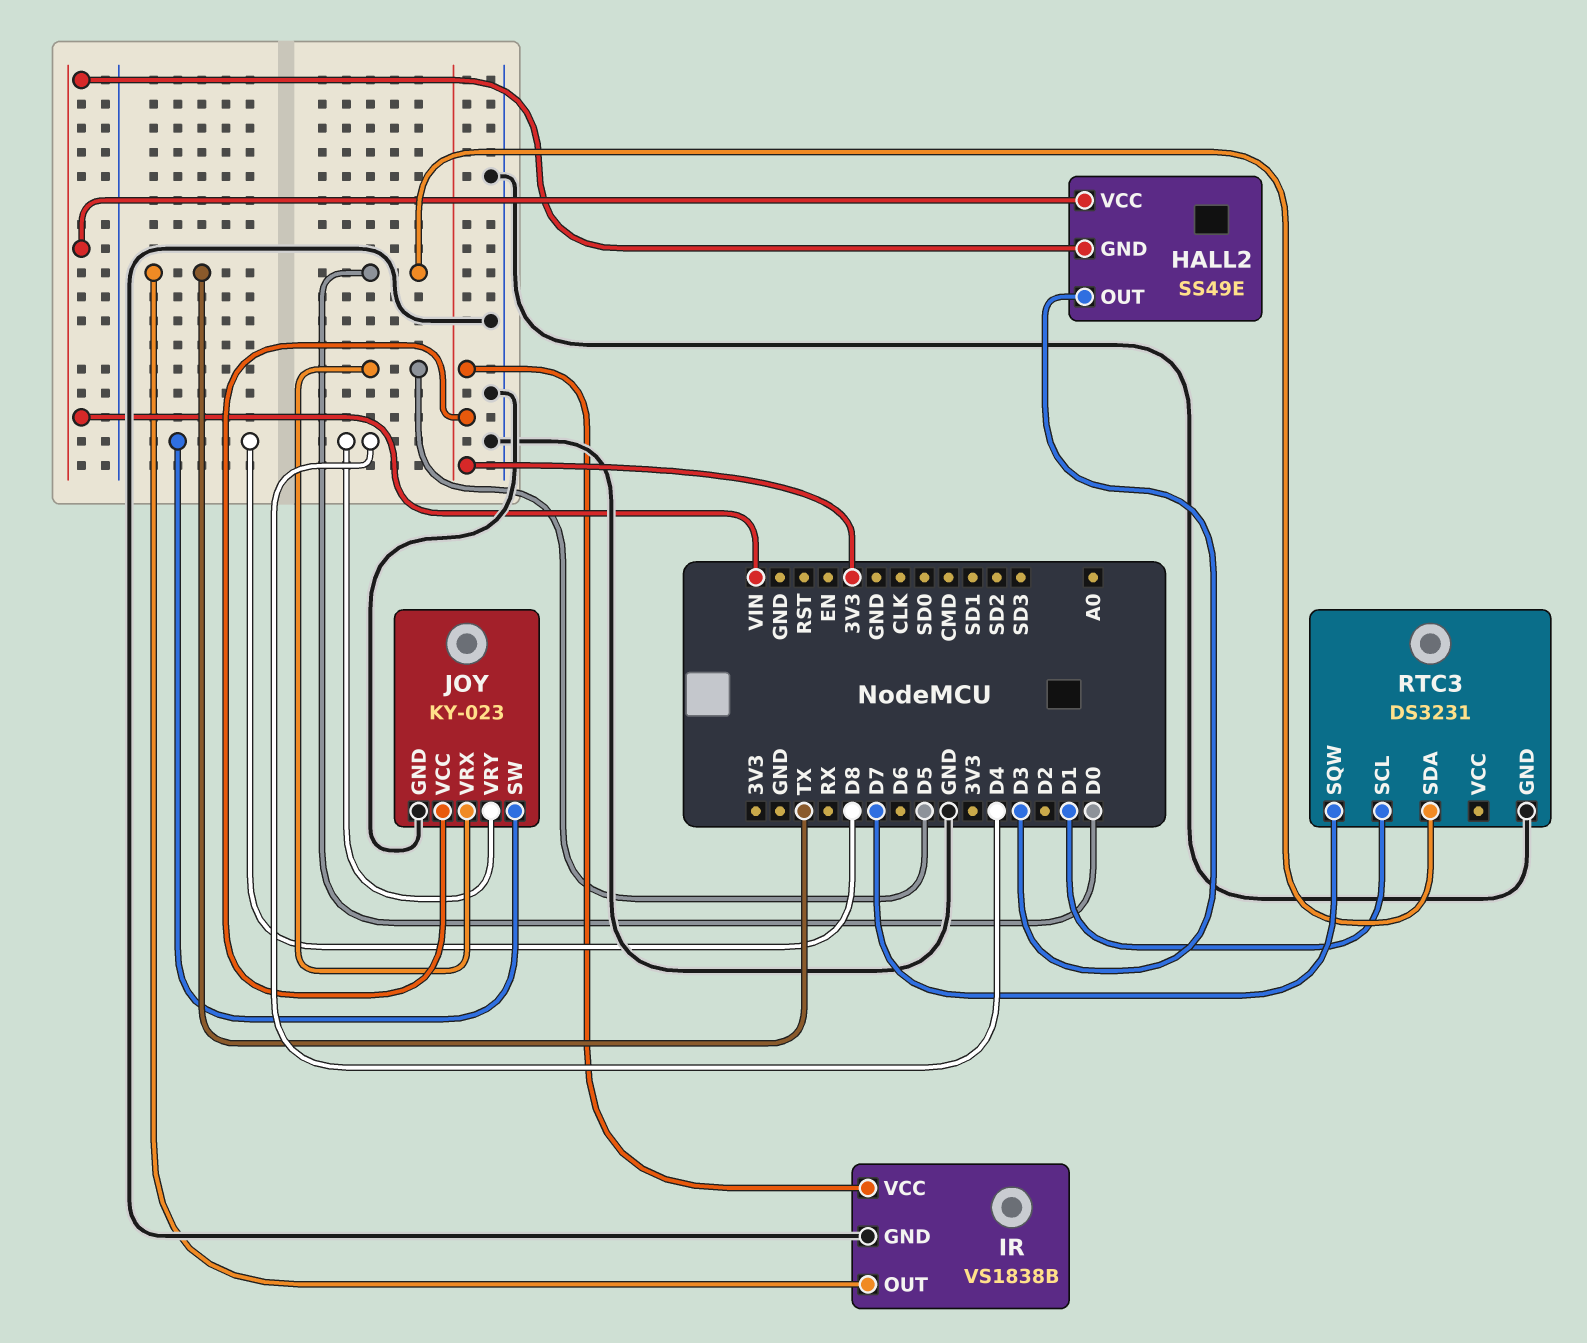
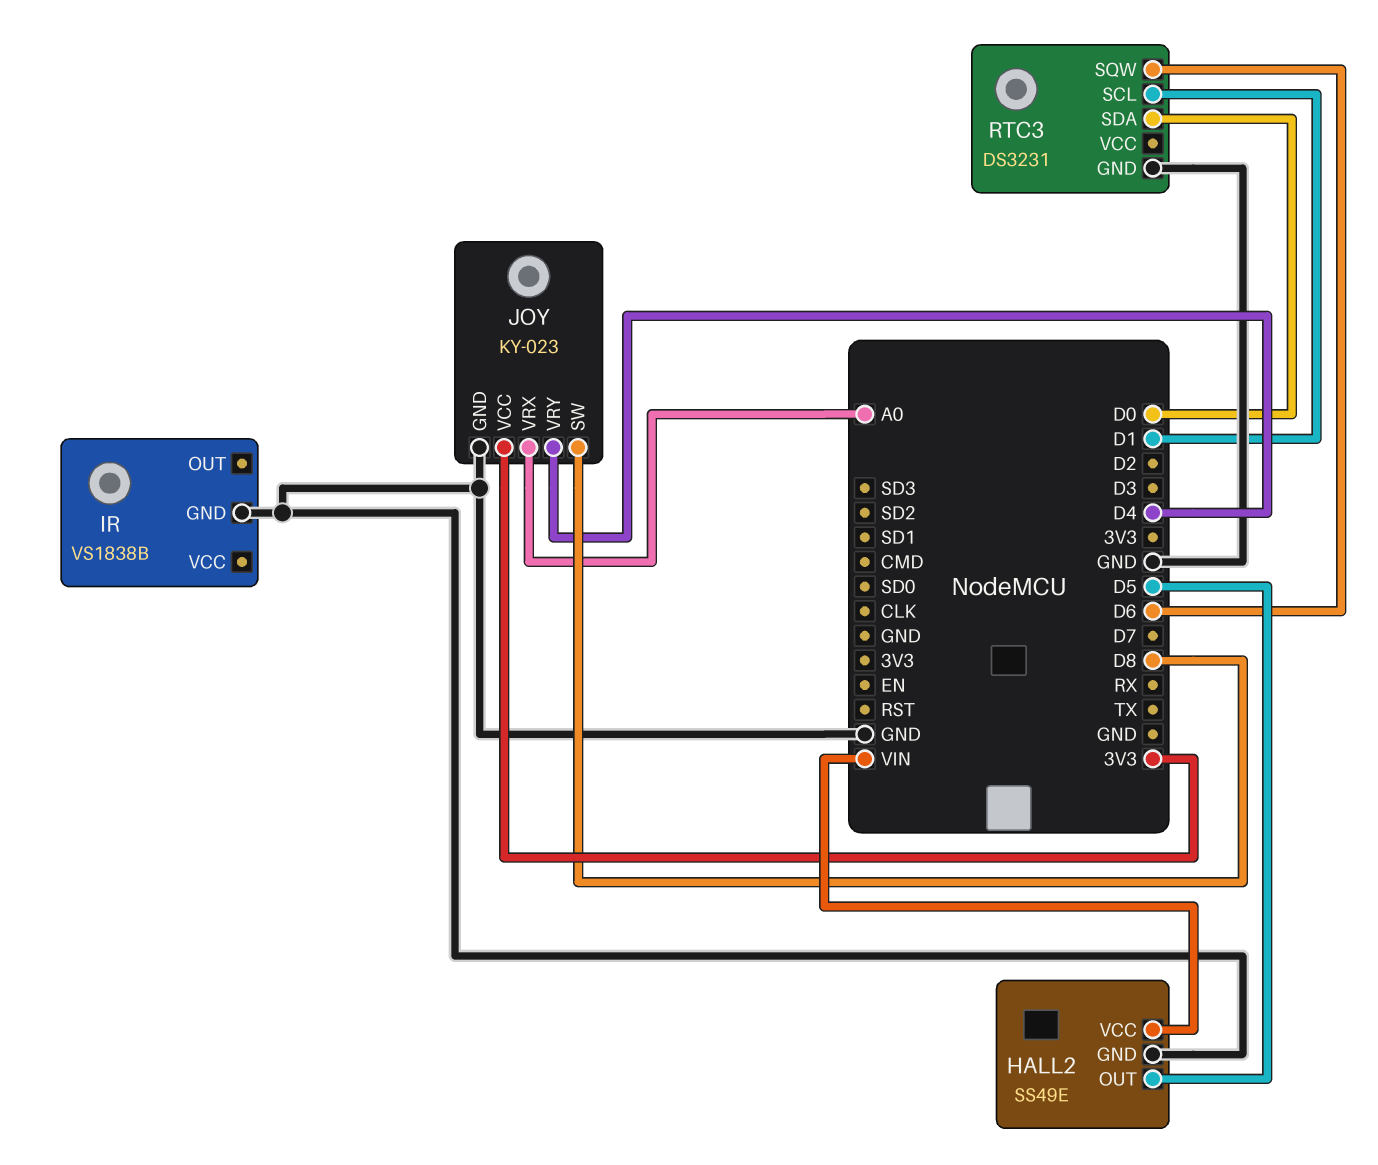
HALL2 pin GND: VIN -> GND
HALL2 pin OUT: D3 -> D5
IR pin OUT: TX -> none
IR pin VCC: 3V3 -> none
JOY pin VRX: D5 -> A0
RTC3 pin SQW: D7 -> D6

